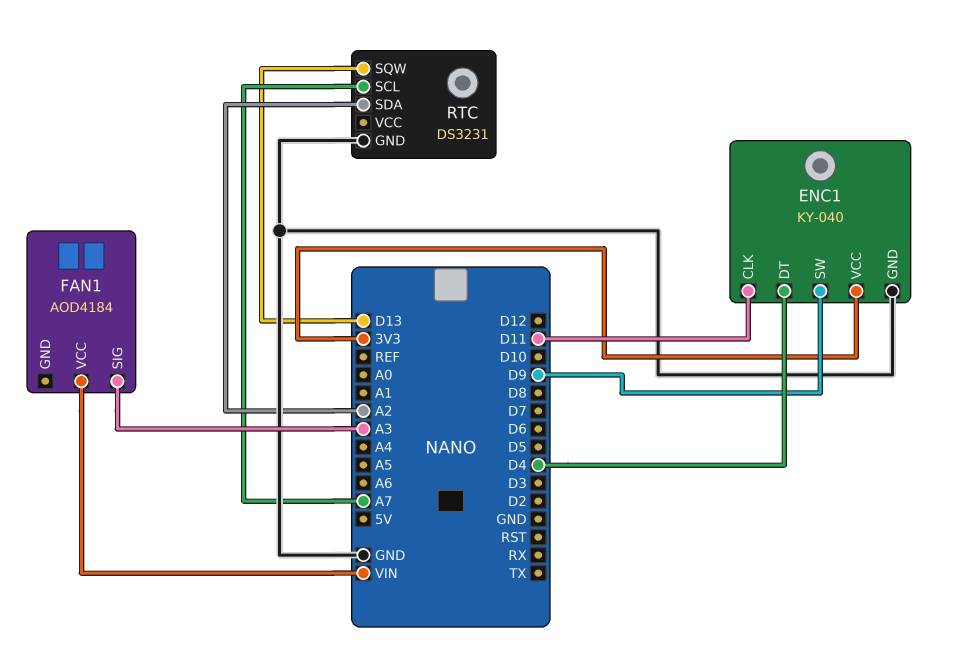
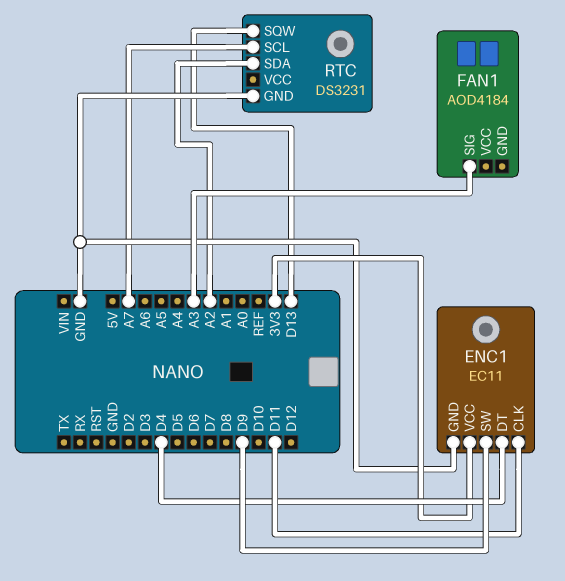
ENC1: KY-040 -> EC11
FAN1 pin VCC: VIN -> none

